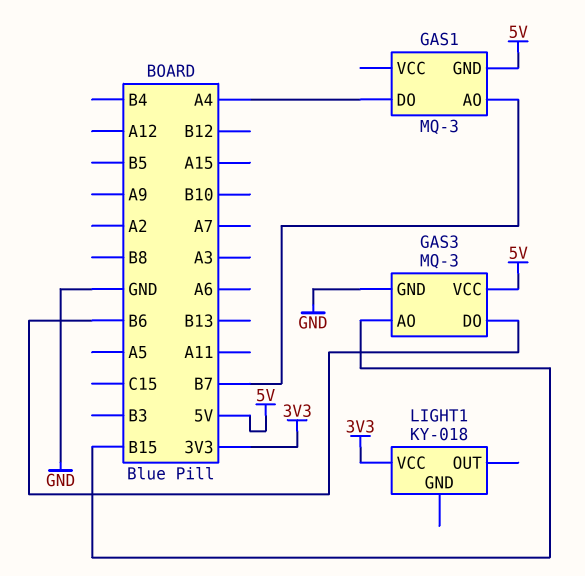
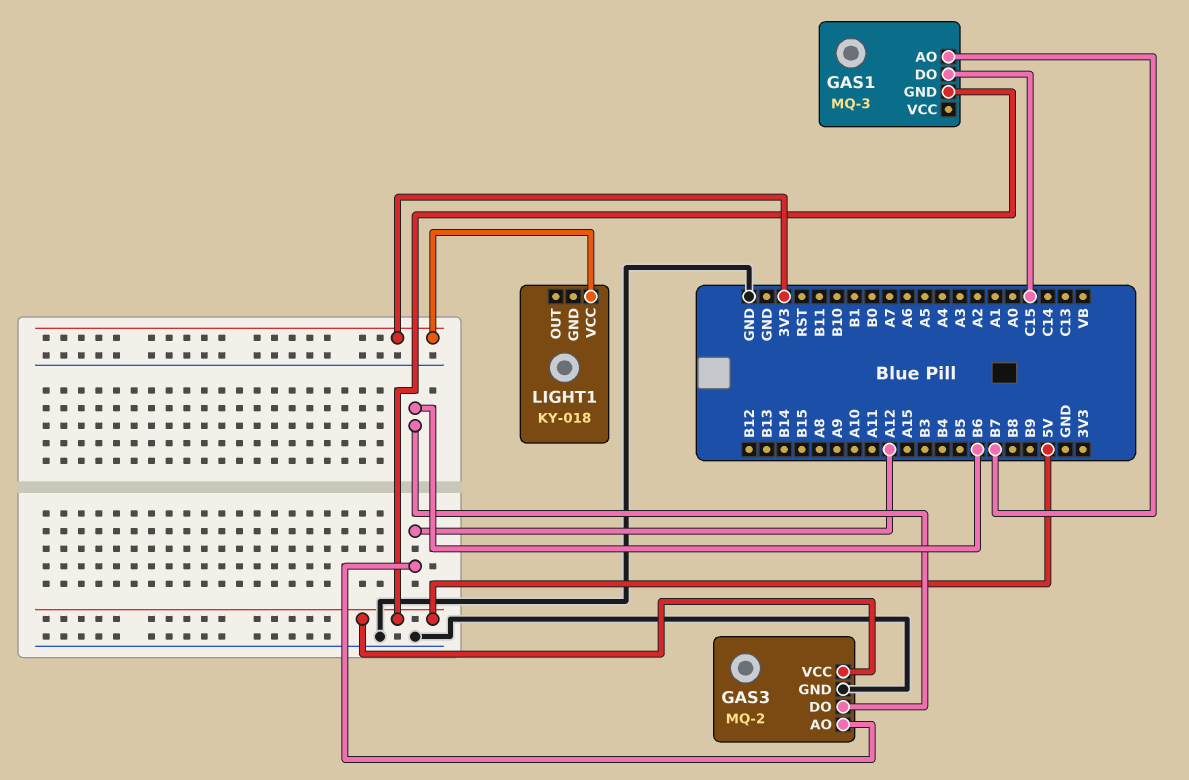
GAS1 pin DO: A4 -> C15
GAS3: MQ-3 -> MQ-2
GAS3 pin AO: B15 -> A12

